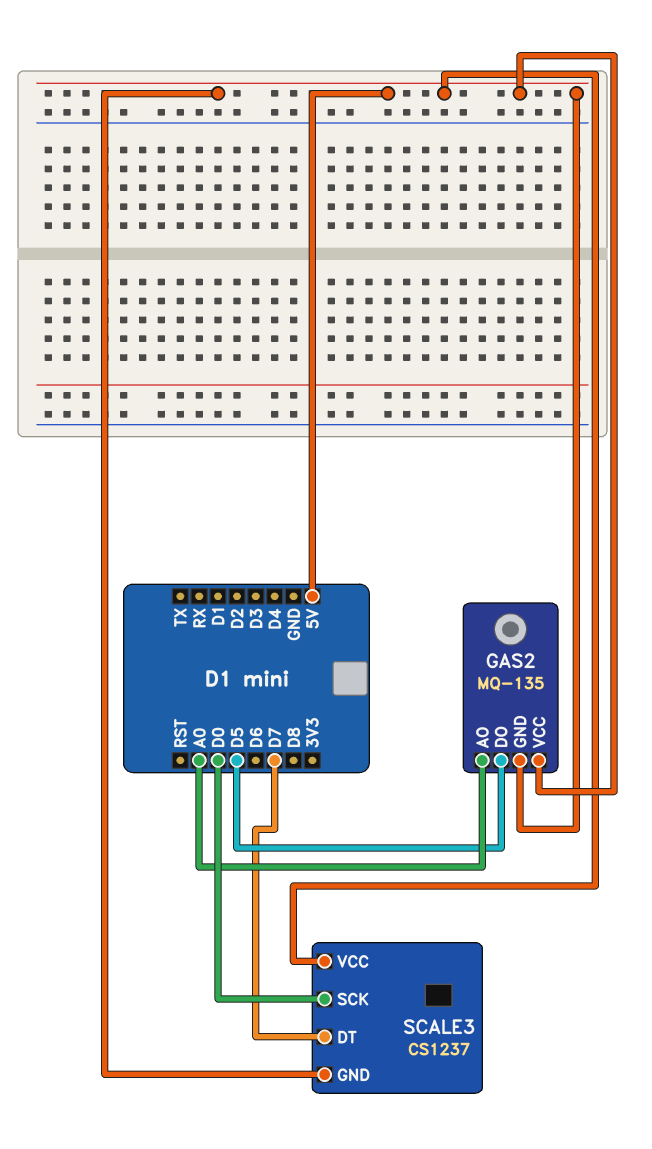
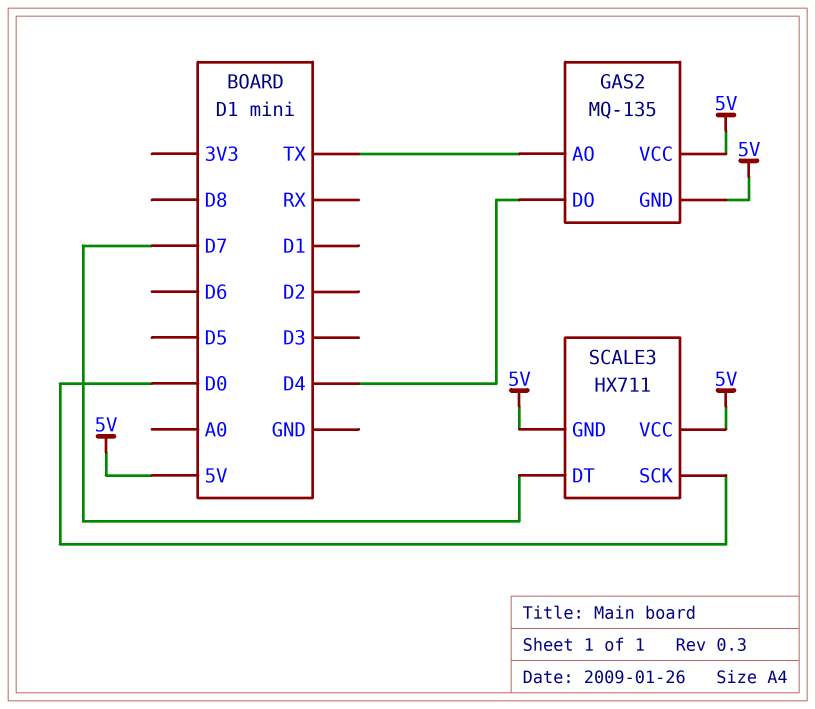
GAS2 pin AO: A0 -> TX
GAS2 pin DO: D5 -> D4
SCALE3: CS1237 -> HX711

